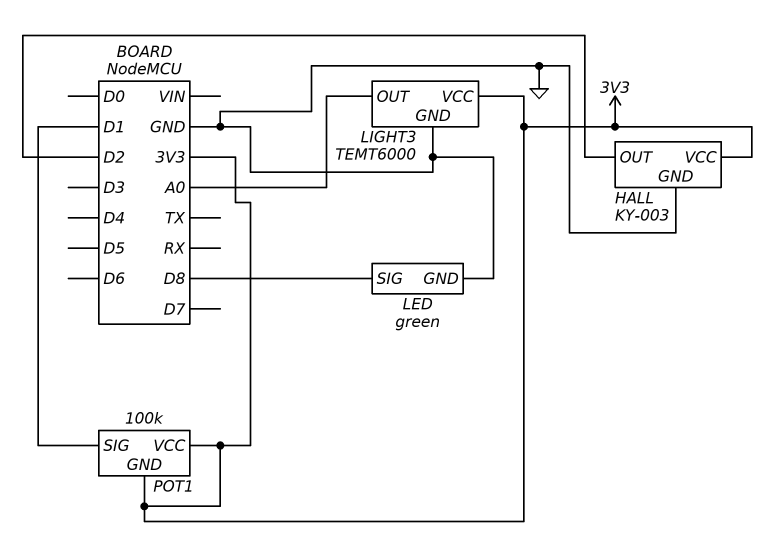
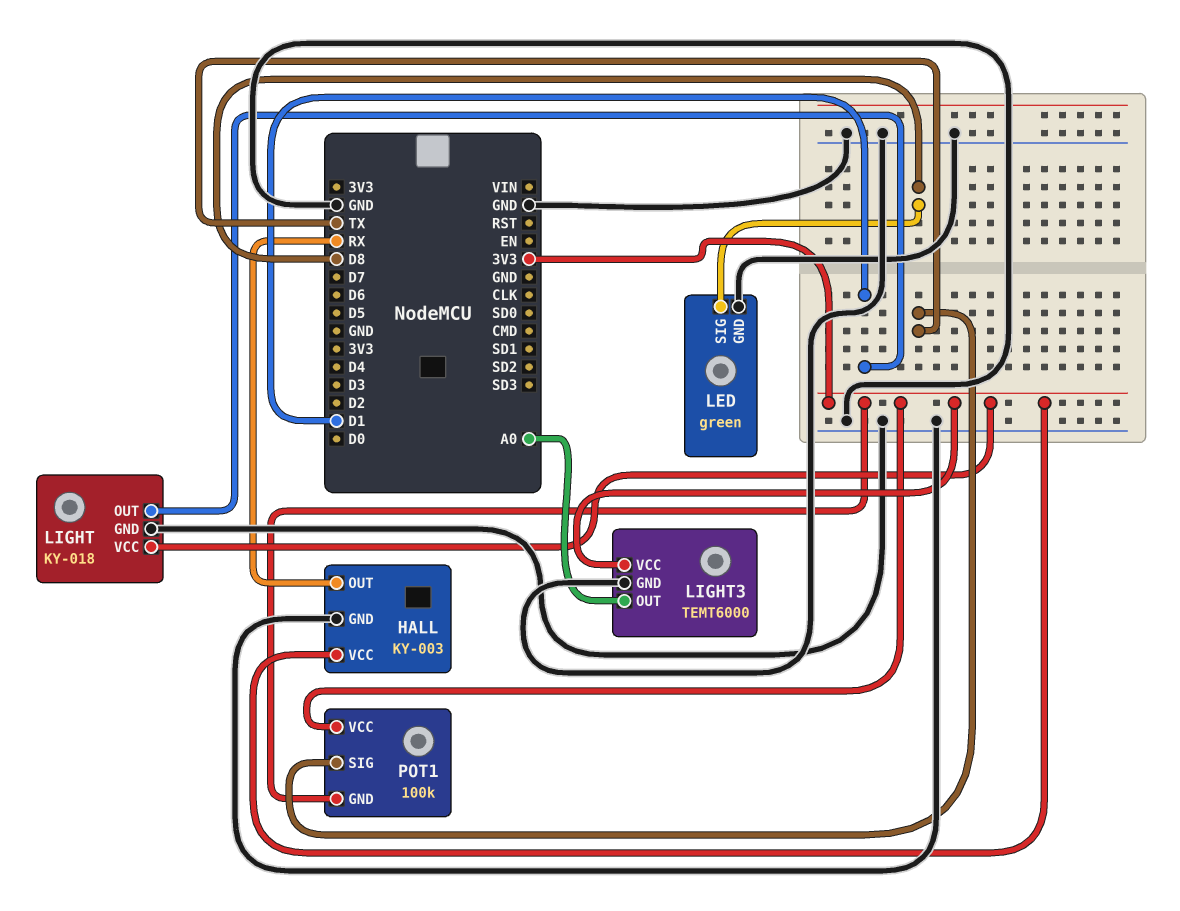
HALL pin OUT: D2 -> RX
LIGHT: none -> KY-018
LIGHT pin GND: none -> GND
LIGHT pin OUT: none -> D1
LIGHT pin VCC: none -> 3V3
POT1 pin SIG: D1 -> TX

